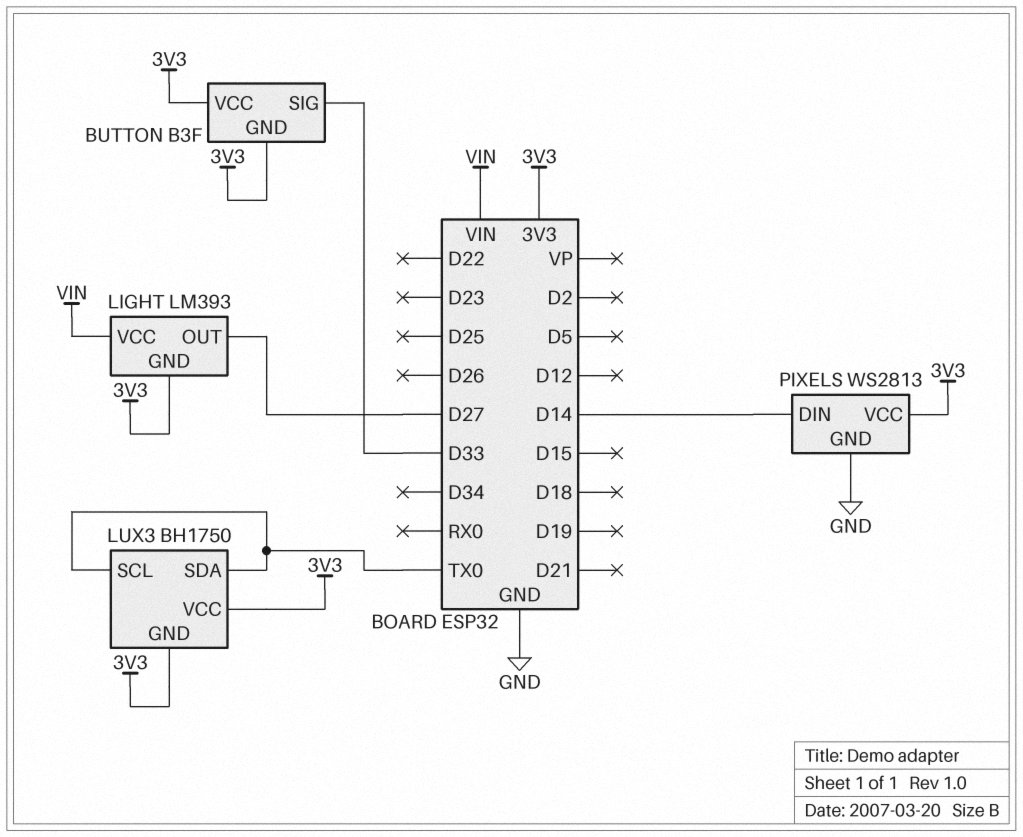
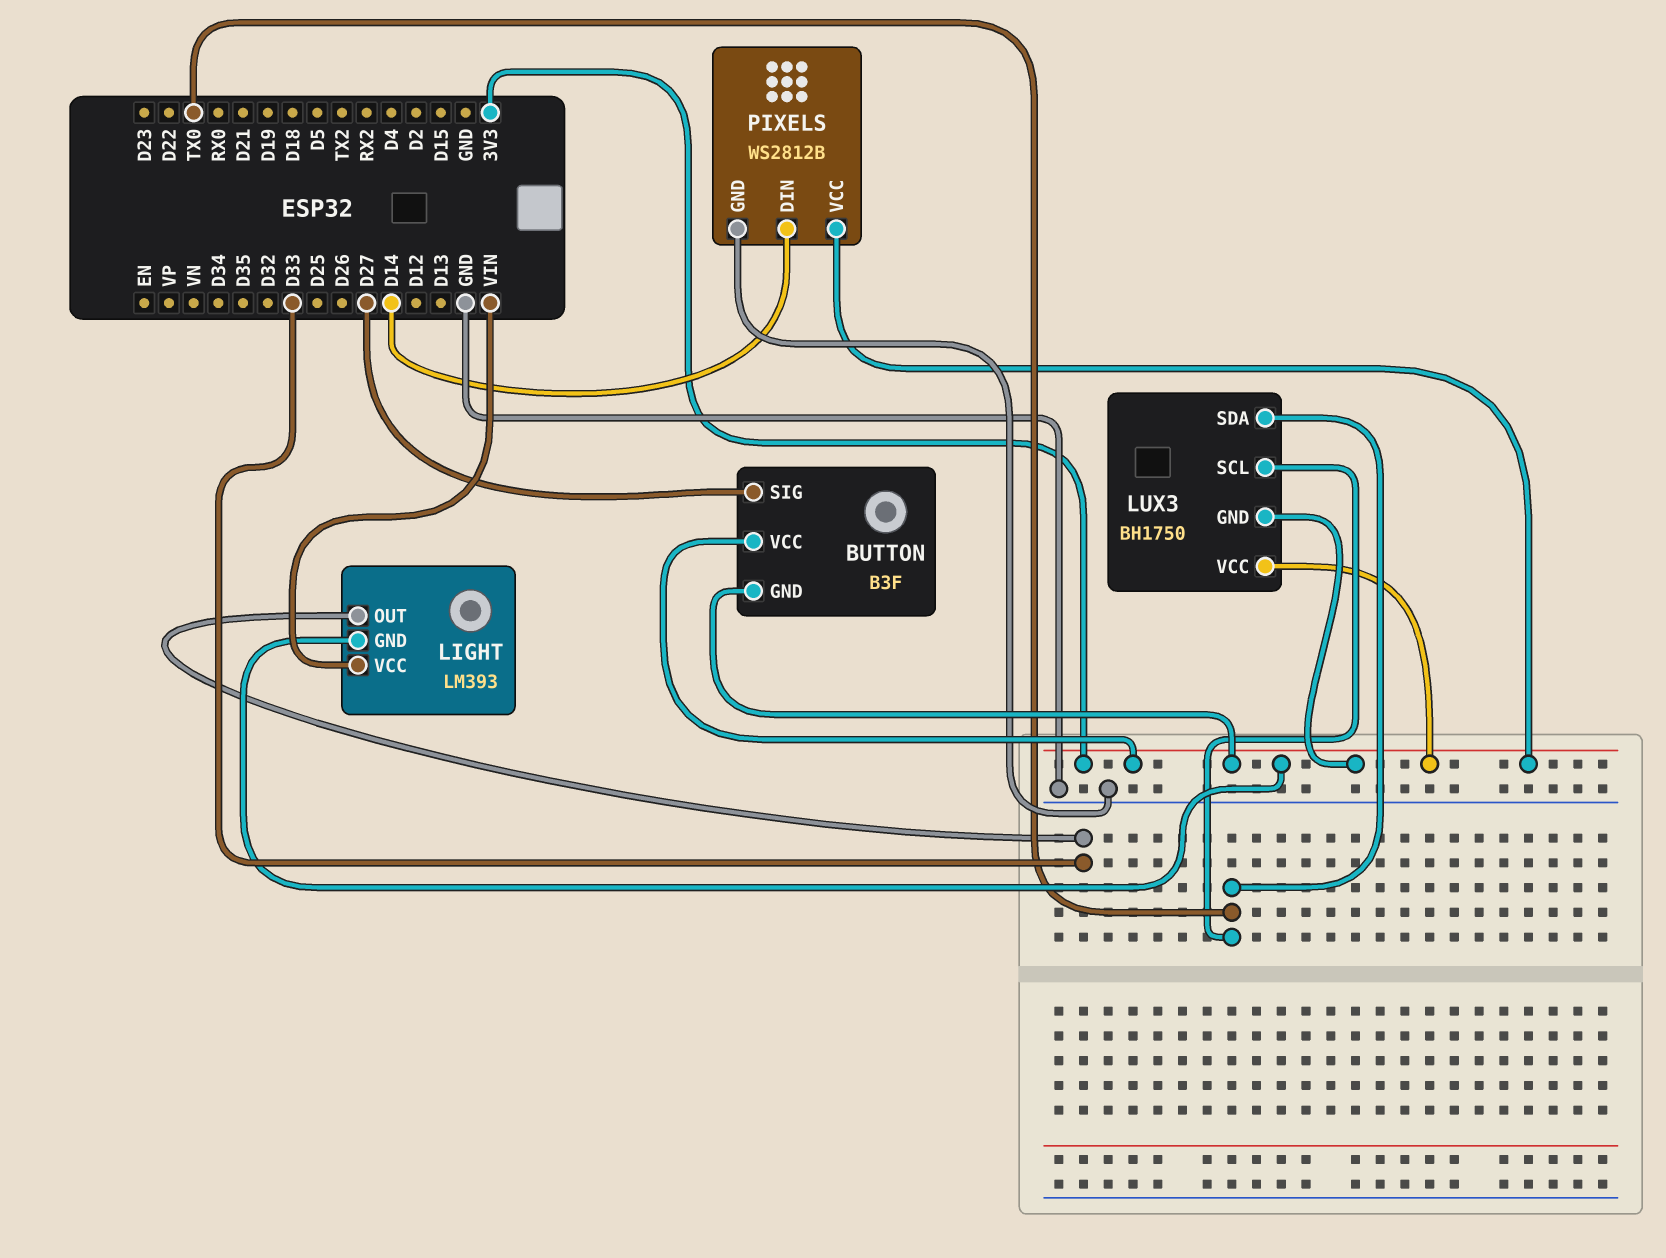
BUTTON pin SIG: D33 -> D27
LIGHT pin OUT: D27 -> D33
PIXELS: WS2813 -> WS2812B

